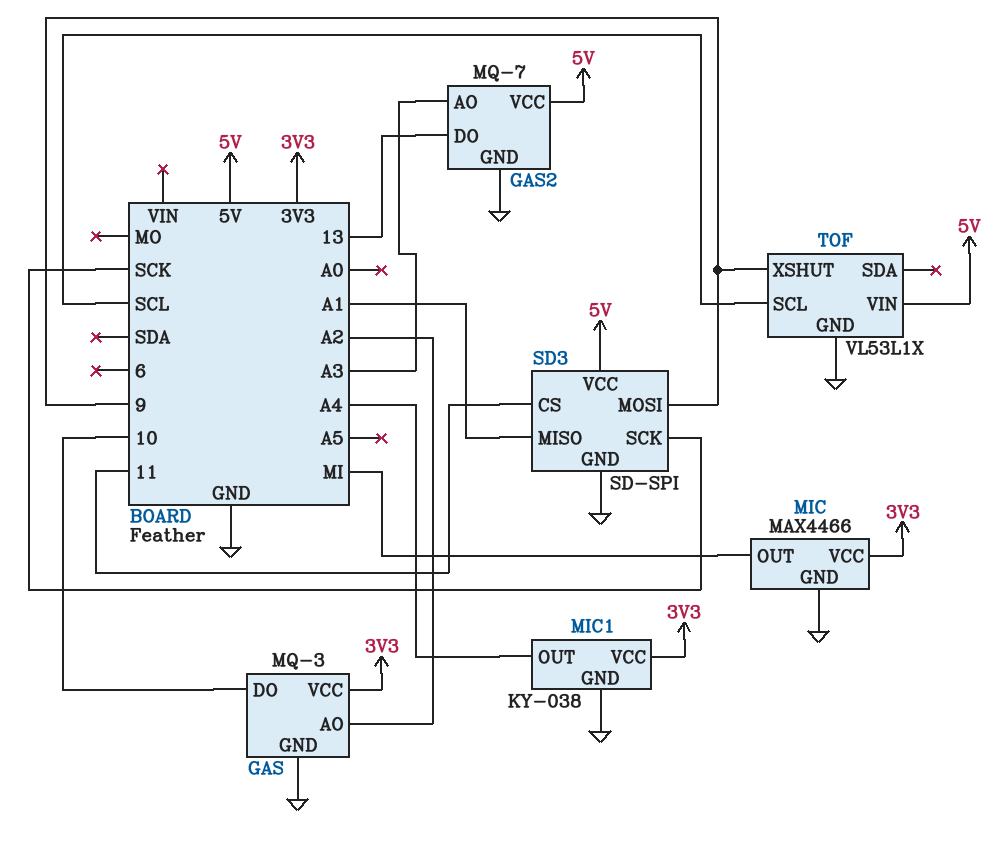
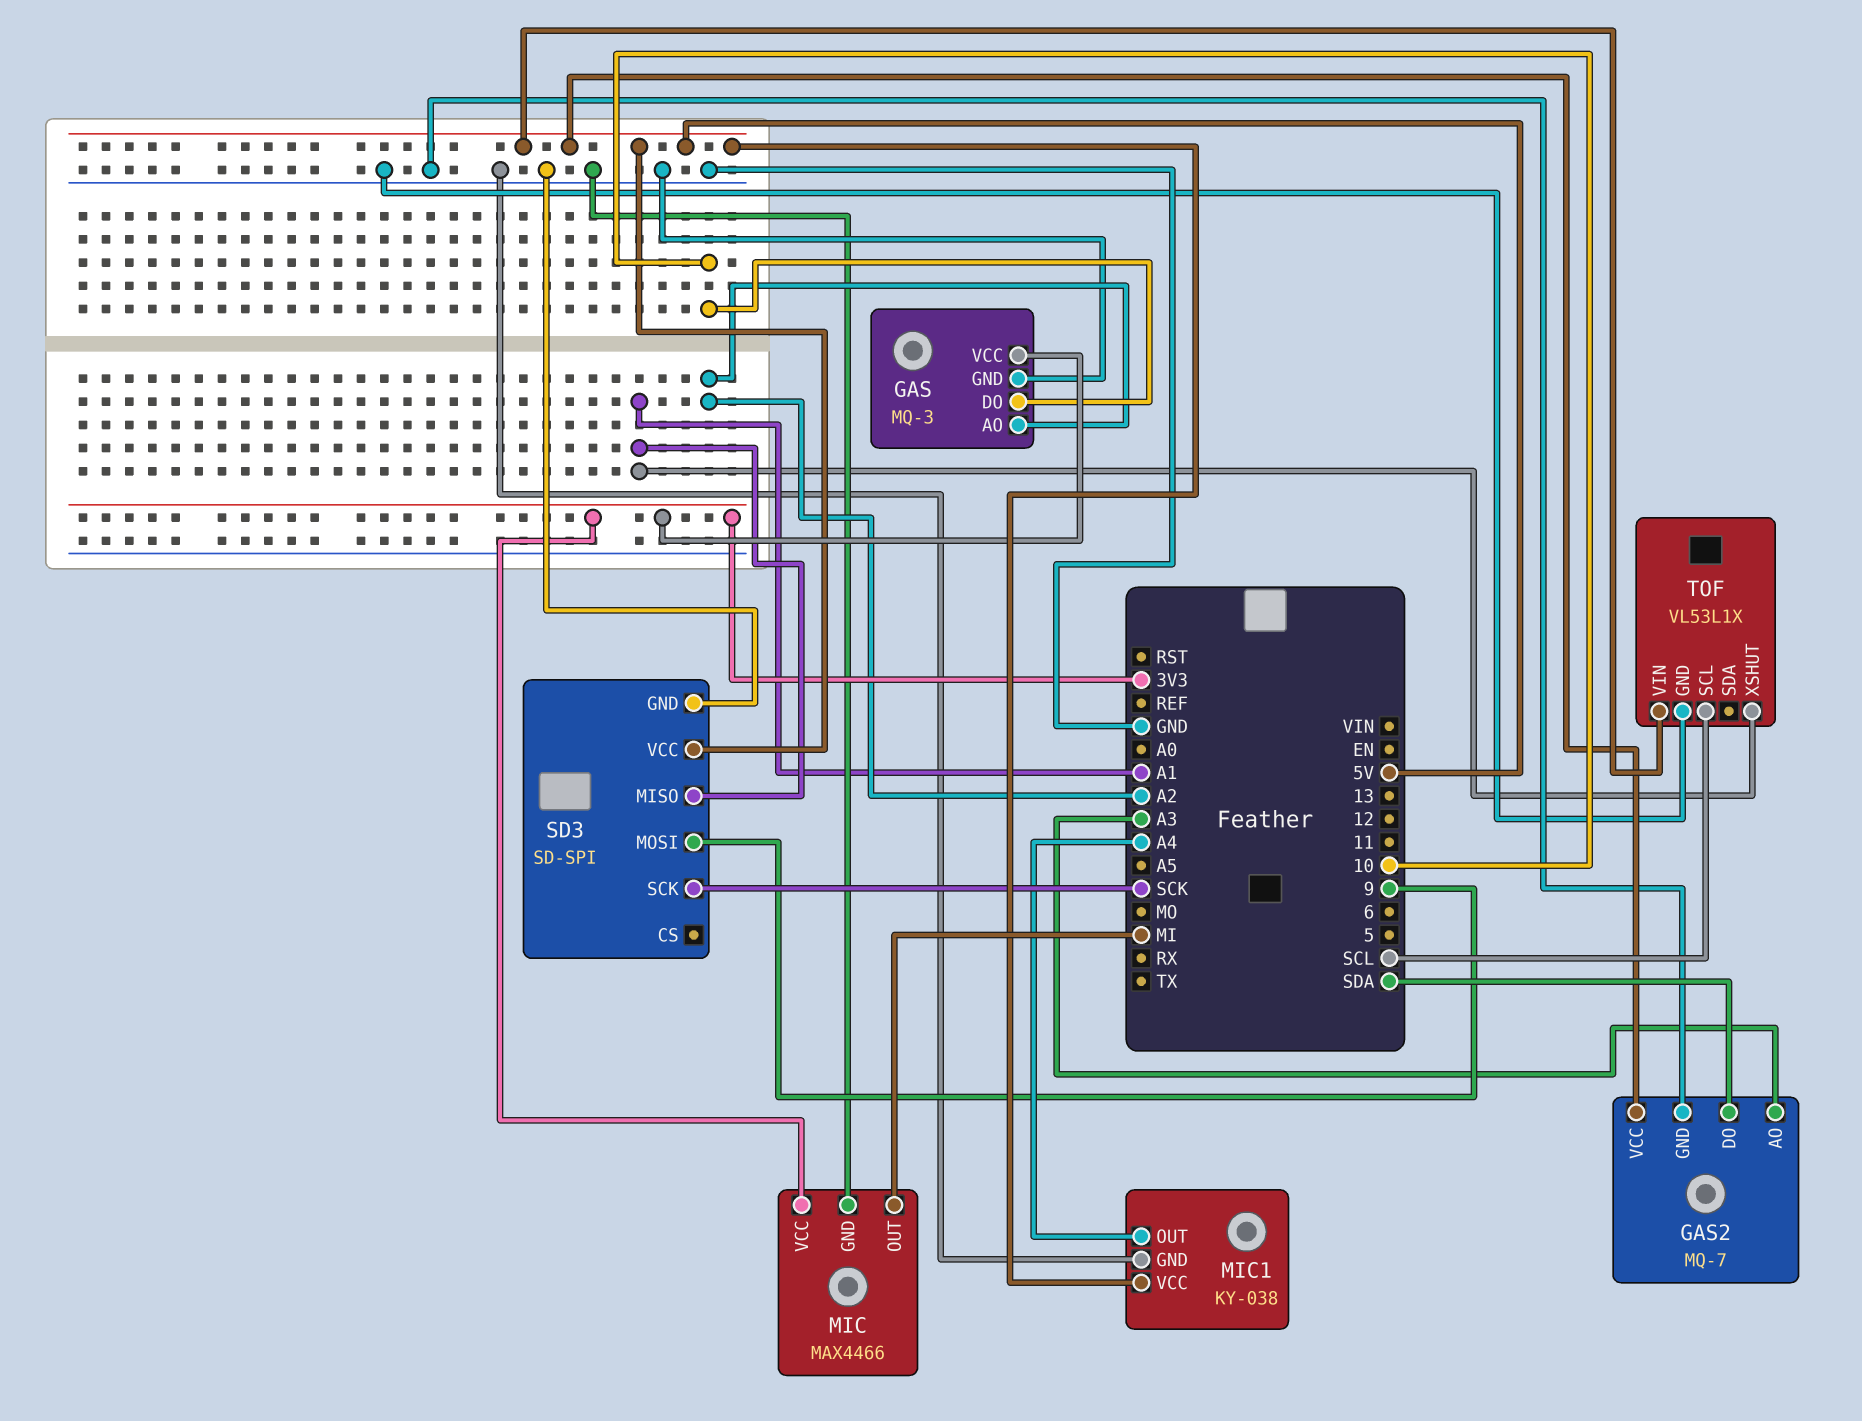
GAS2 pin DO: 13 -> SDA
MIC1 pin VCC: 3V3 -> 5V
SD3 pin CS: 11 -> none
TOF pin XSHUT: 9 -> A1

